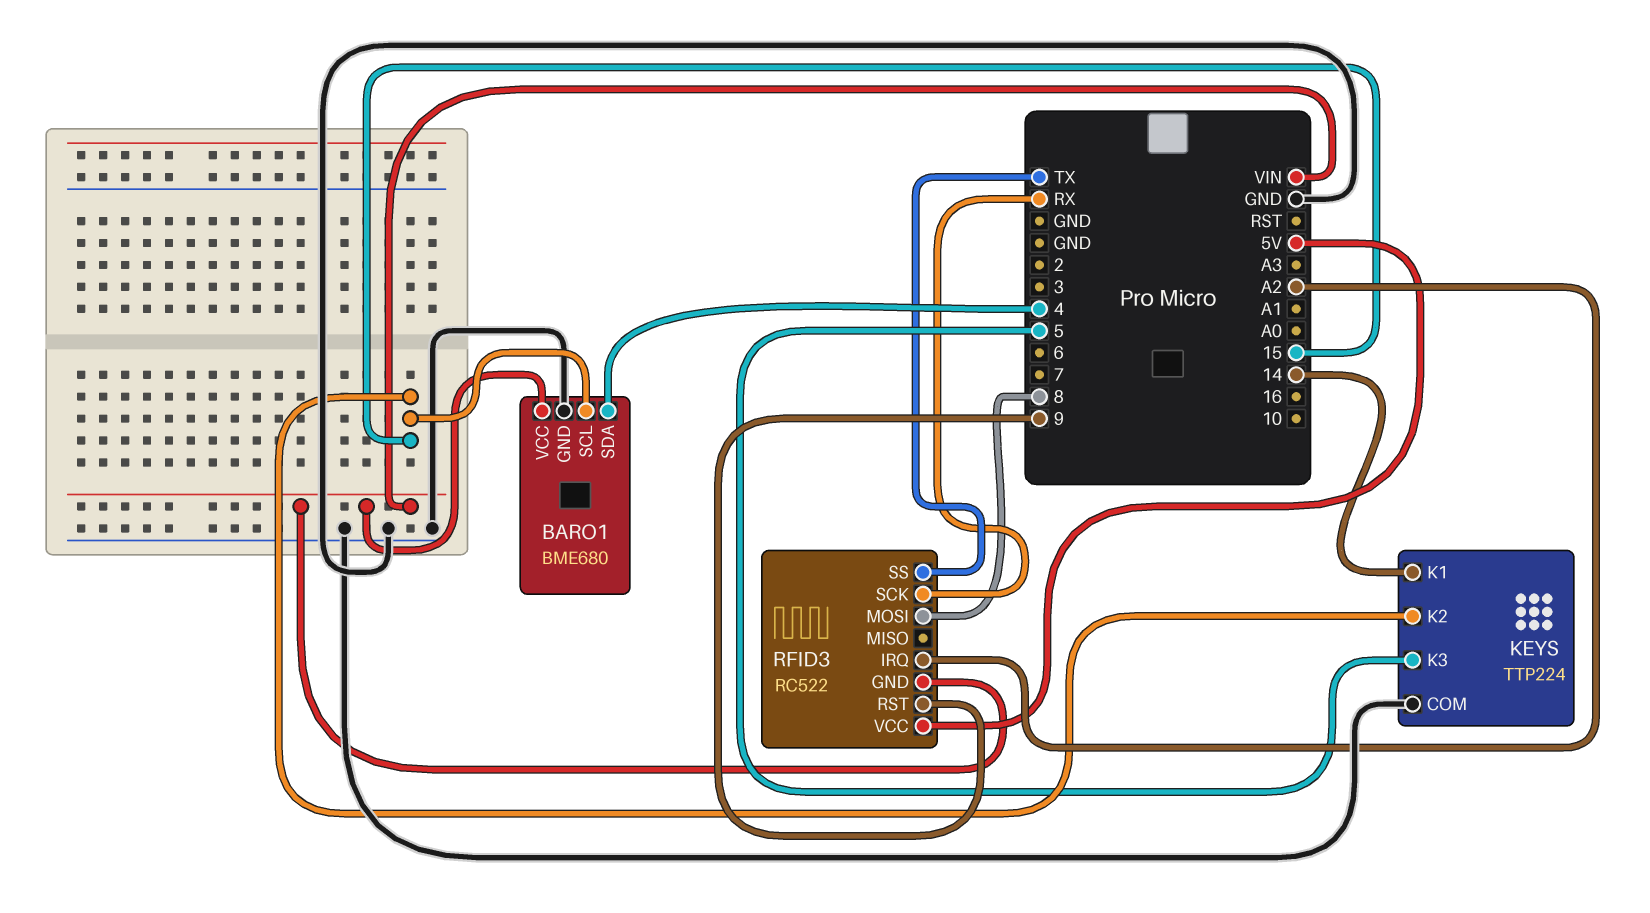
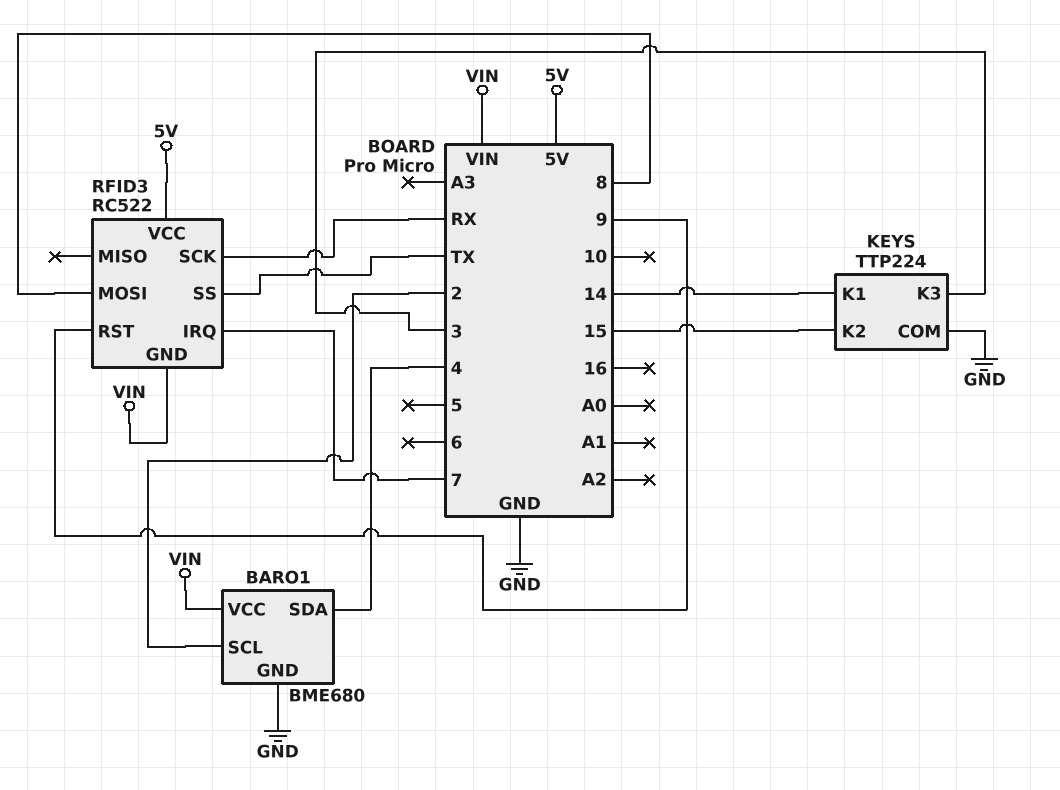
BARO1 pin SCL: 15 -> 2
KEYS pin K3: 5 -> 3
RFID3 pin IRQ: A2 -> 7

